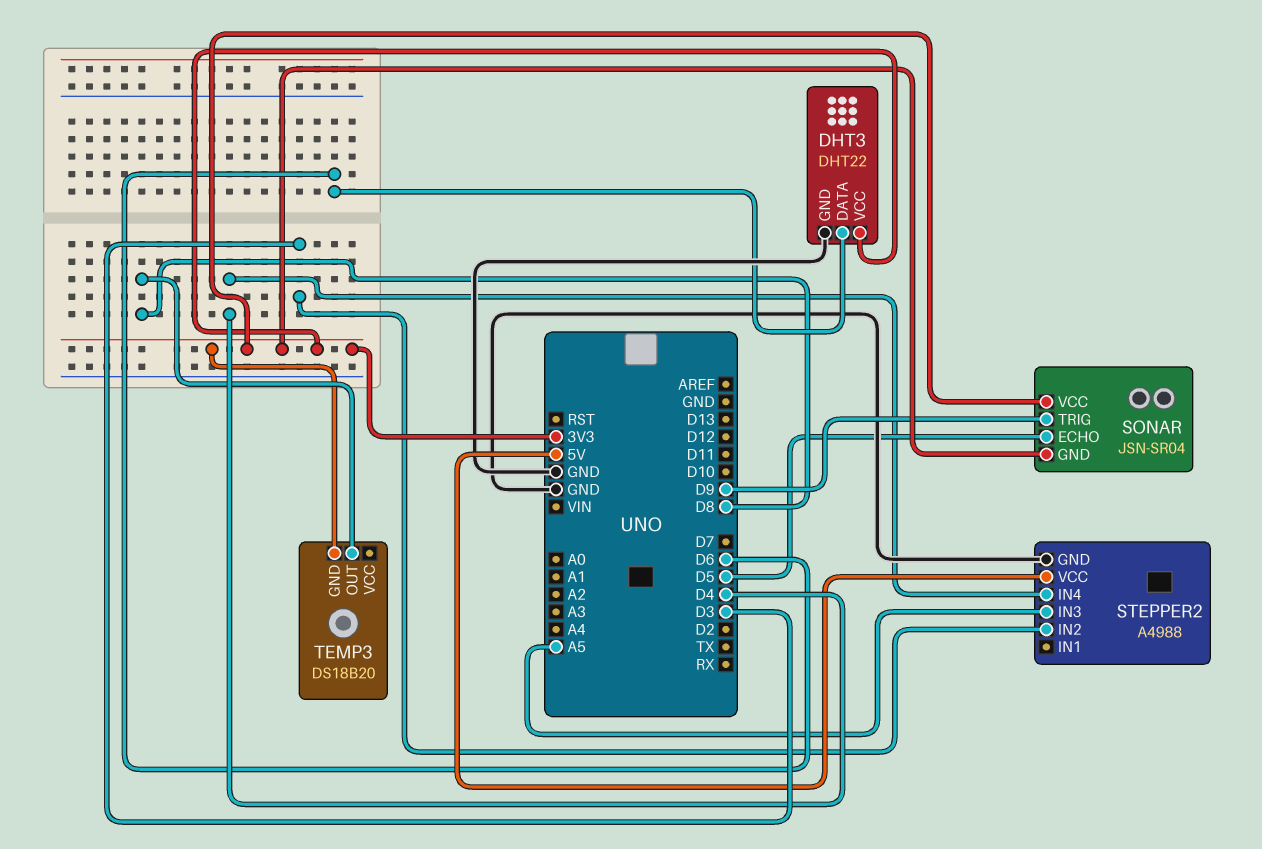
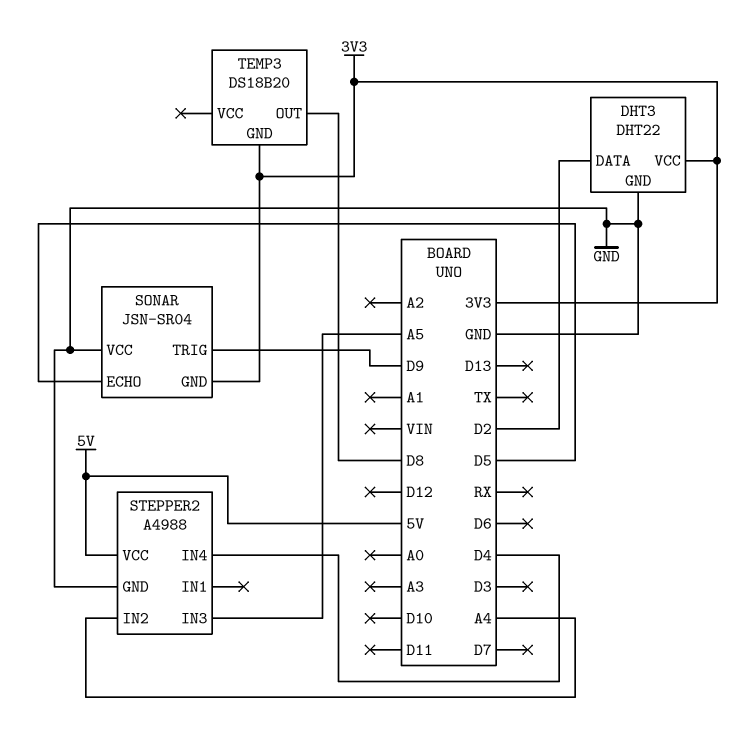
DHT3 pin DATA: D6 -> D2
SONAR pin VCC: 3V3 -> GND
STEPPER2 pin IN2: D3 -> A4

